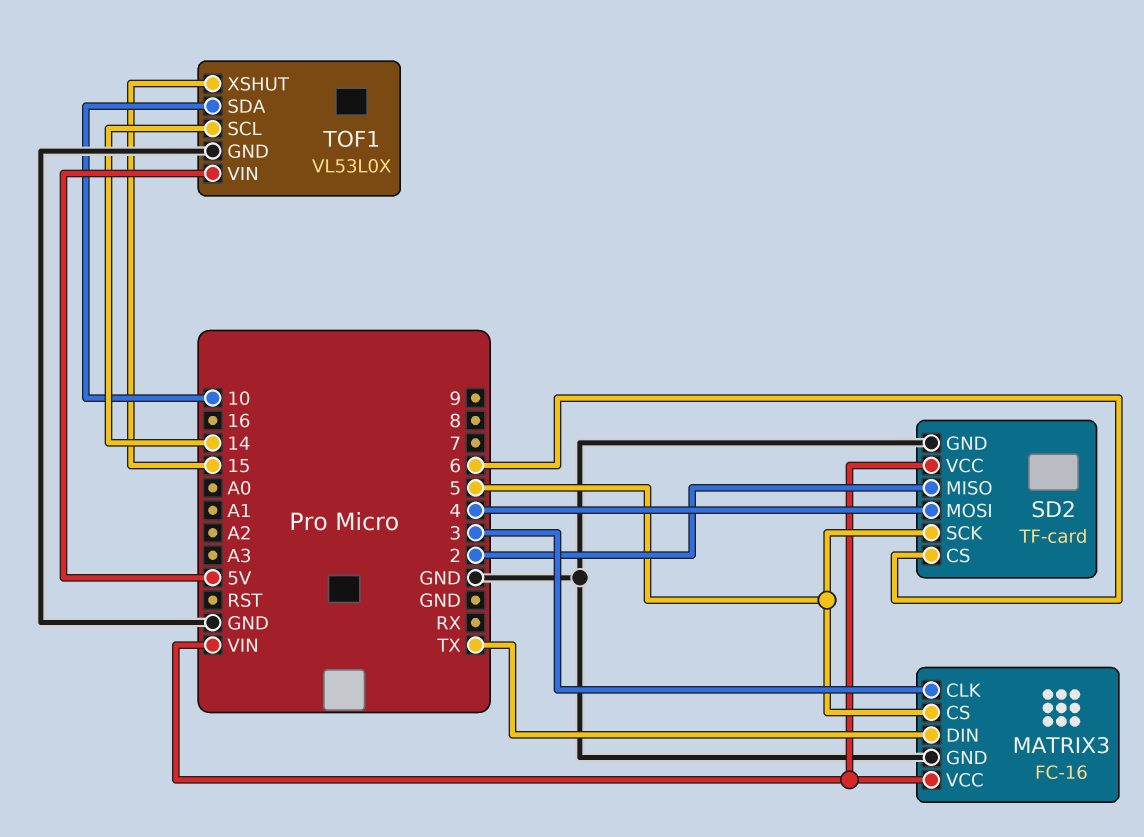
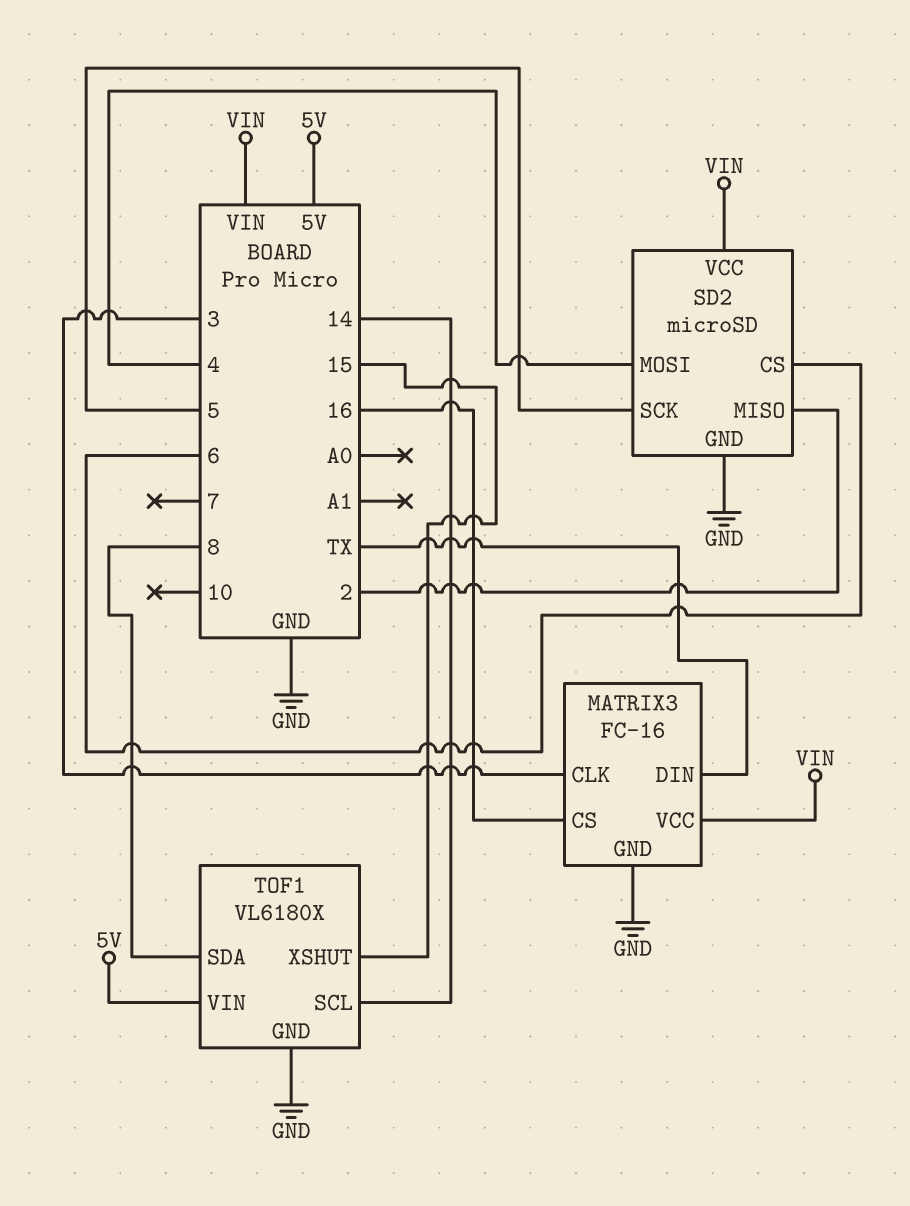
MATRIX3 pin CS: 5 -> 16
SD2: TF-card -> microSD
TOF1: VL53L0X -> VL6180X
TOF1 pin SDA: 10 -> 8

